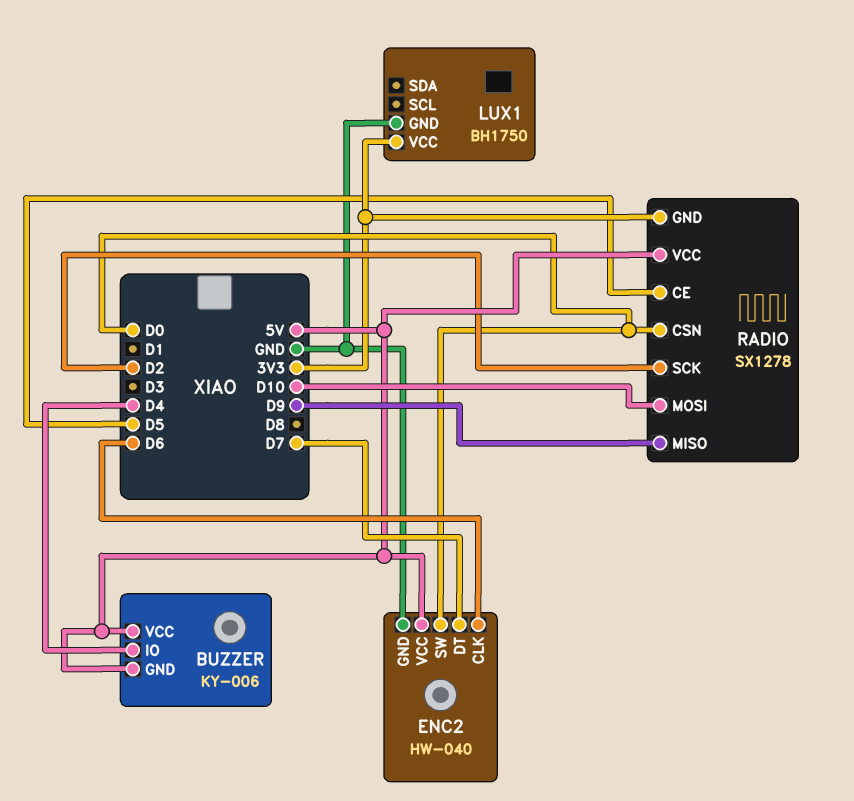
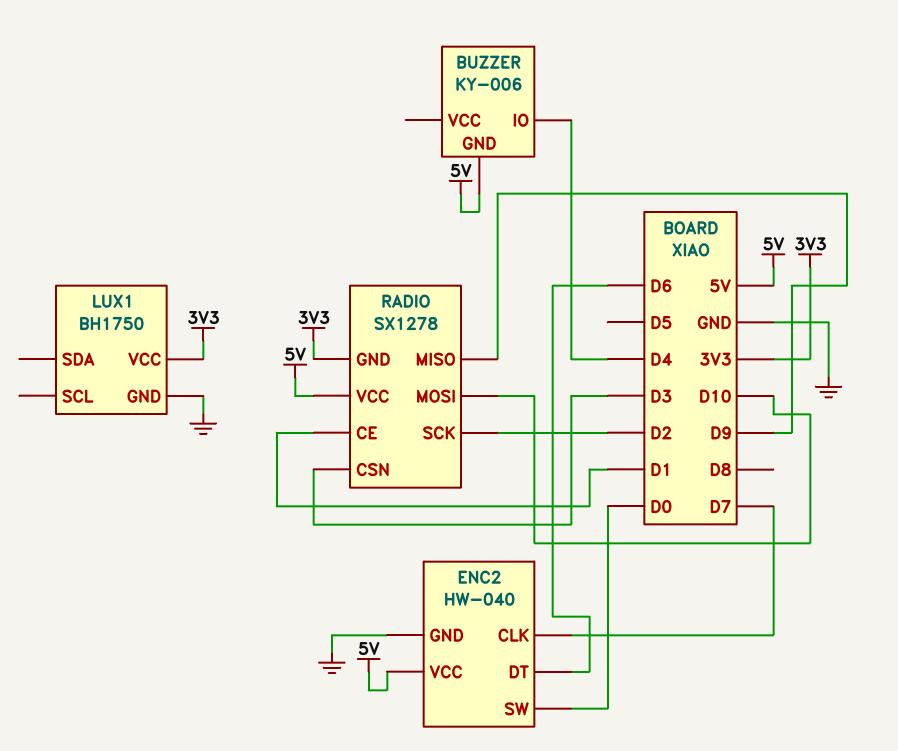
BUZZER pin VCC: 5V -> none
ENC2 pin CLK: D6 -> D7
ENC2 pin DT: D7 -> D6
RADIO pin CE: D5 -> D1
RADIO pin CSN: D0 -> D3

